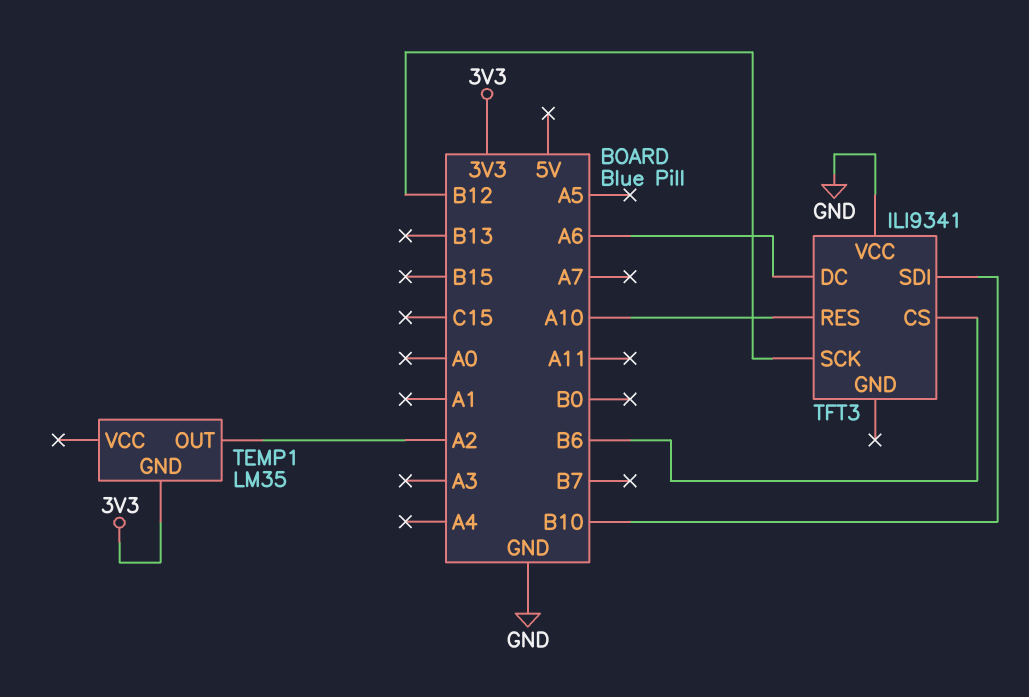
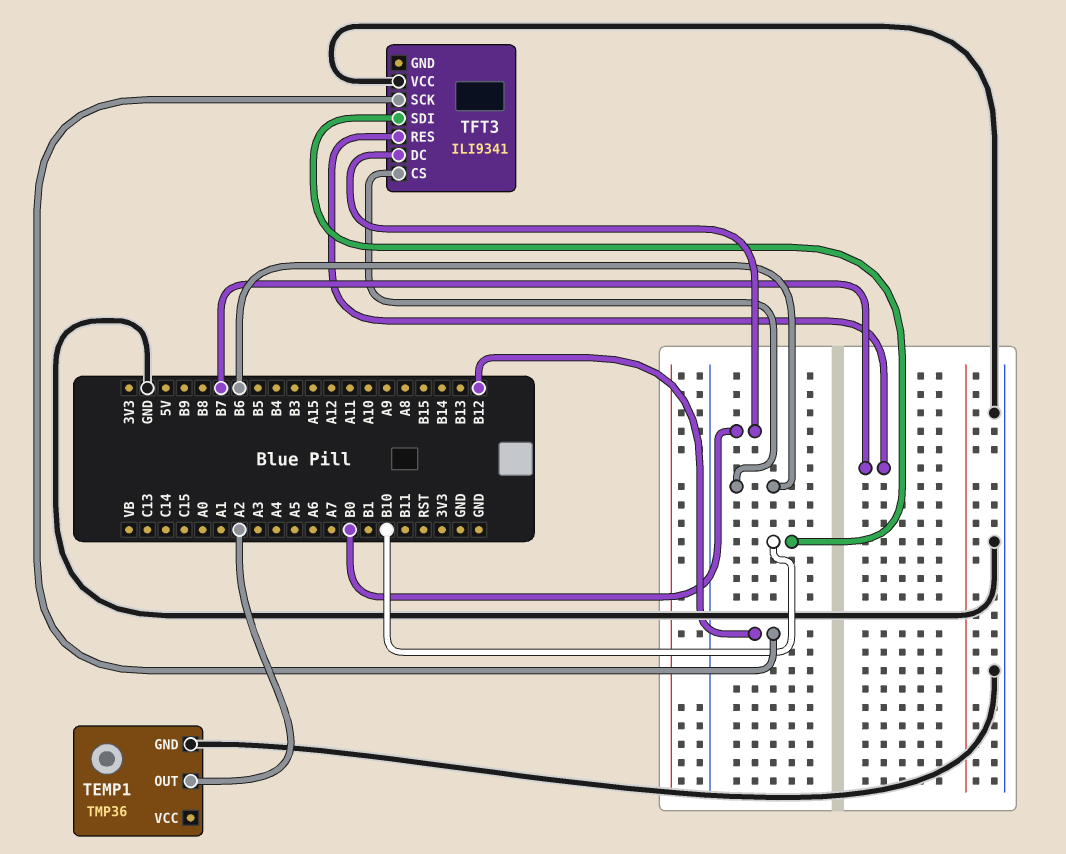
TEMP1: LM35 -> TMP36
TEMP1 pin GND: 3V3 -> GND
TFT3 pin DC: A6 -> B0
TFT3 pin RES: A10 -> B7

